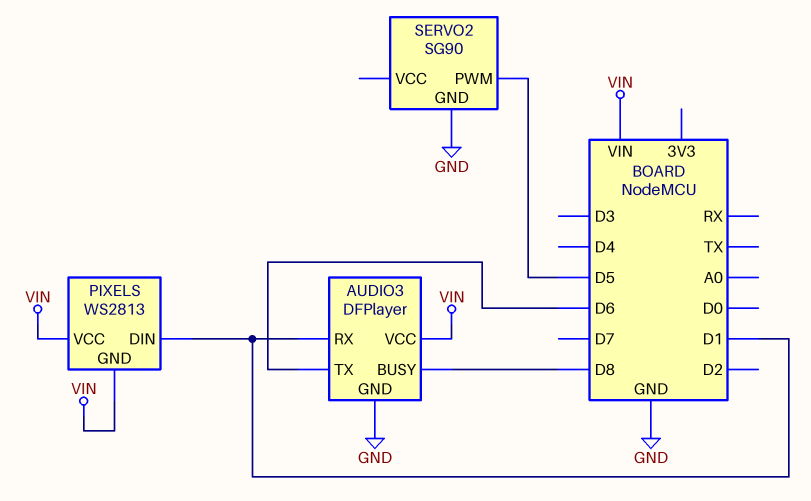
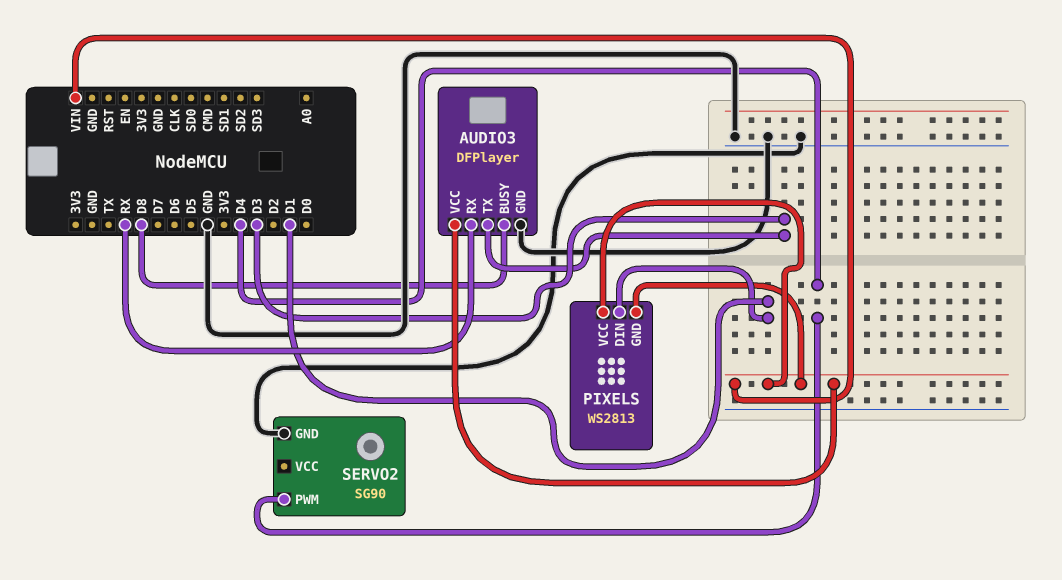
AUDIO3 pin RX: D1 -> RX
AUDIO3 pin TX: D6 -> D3
SERVO2 pin PWM: D5 -> D4

